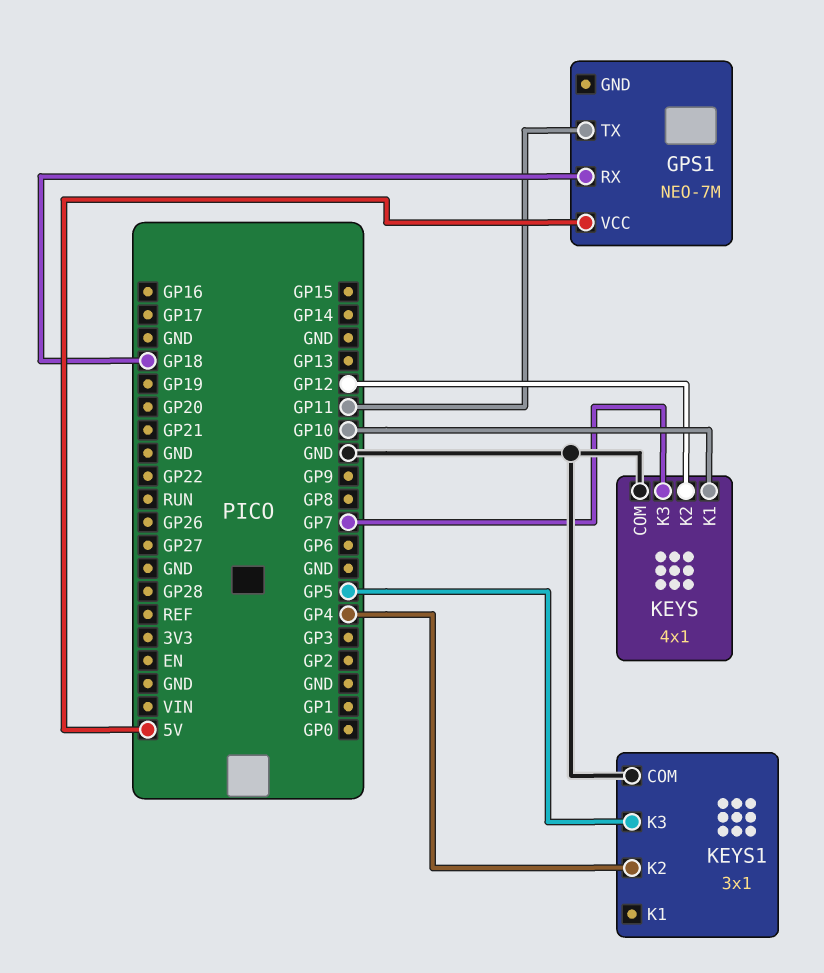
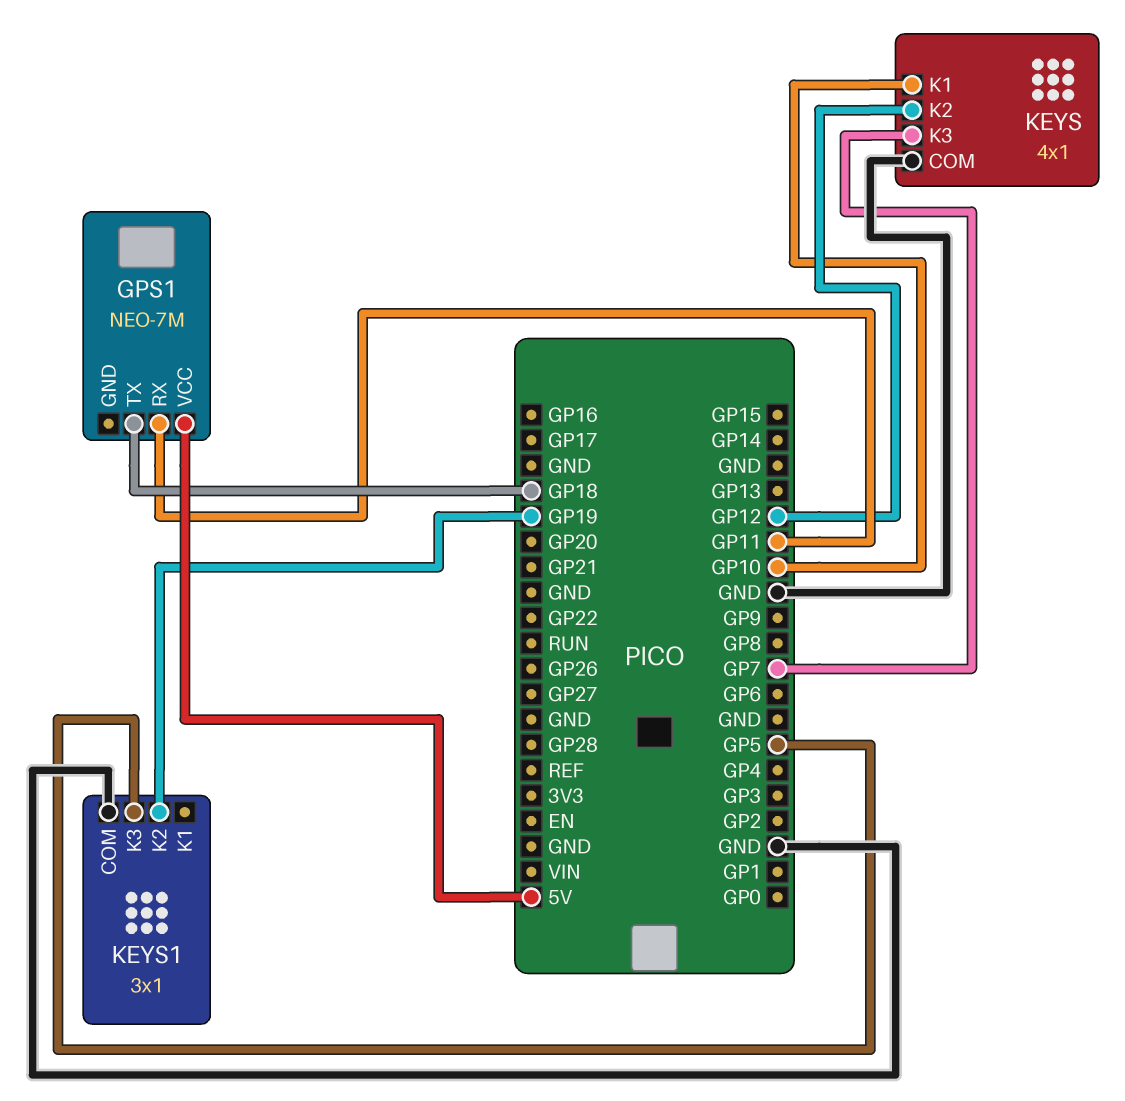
GPS1 pin RX: GP18 -> GP11
GPS1 pin TX: GP11 -> GP18
KEYS1 pin K2: GP4 -> GP19

